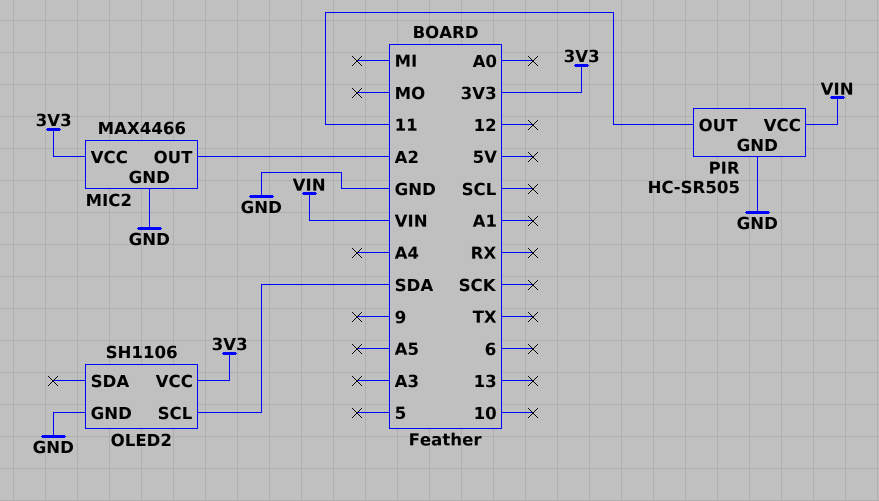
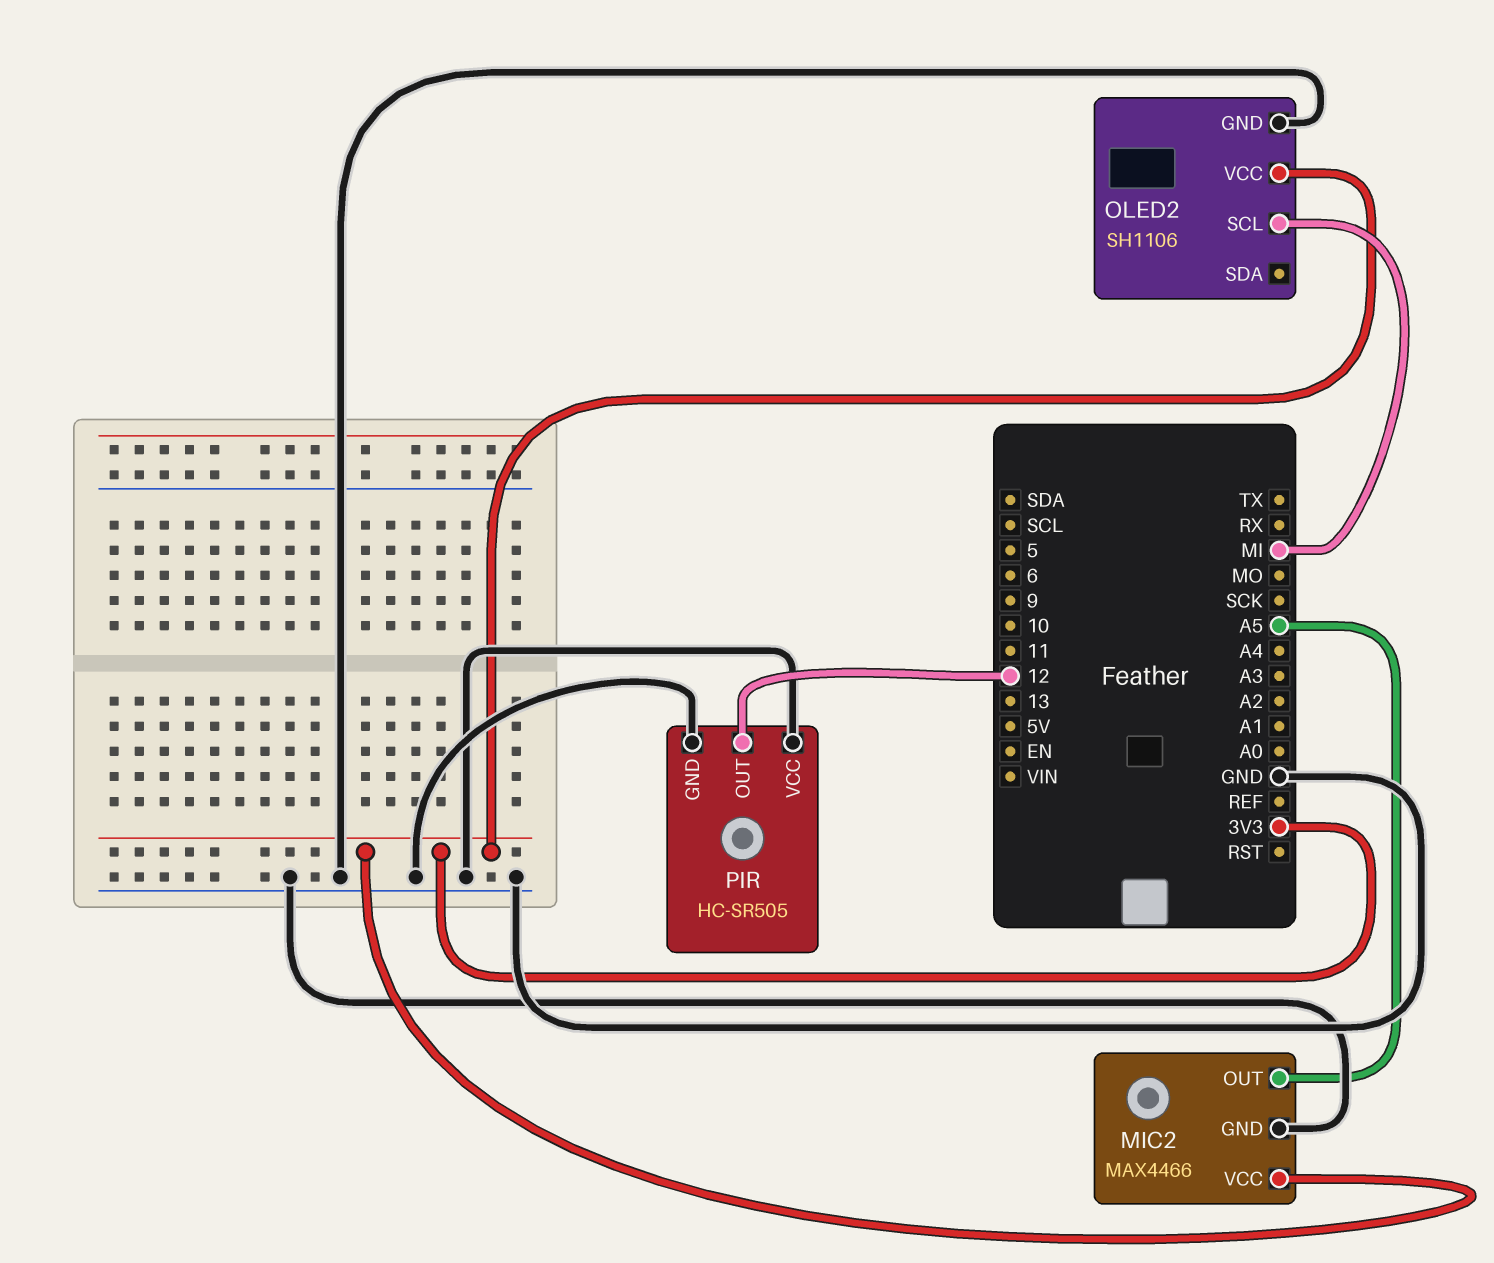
MIC2 pin OUT: A2 -> A5
OLED2 pin SCL: SDA -> MI
PIR pin OUT: 11 -> 12
PIR pin VCC: VIN -> GND

